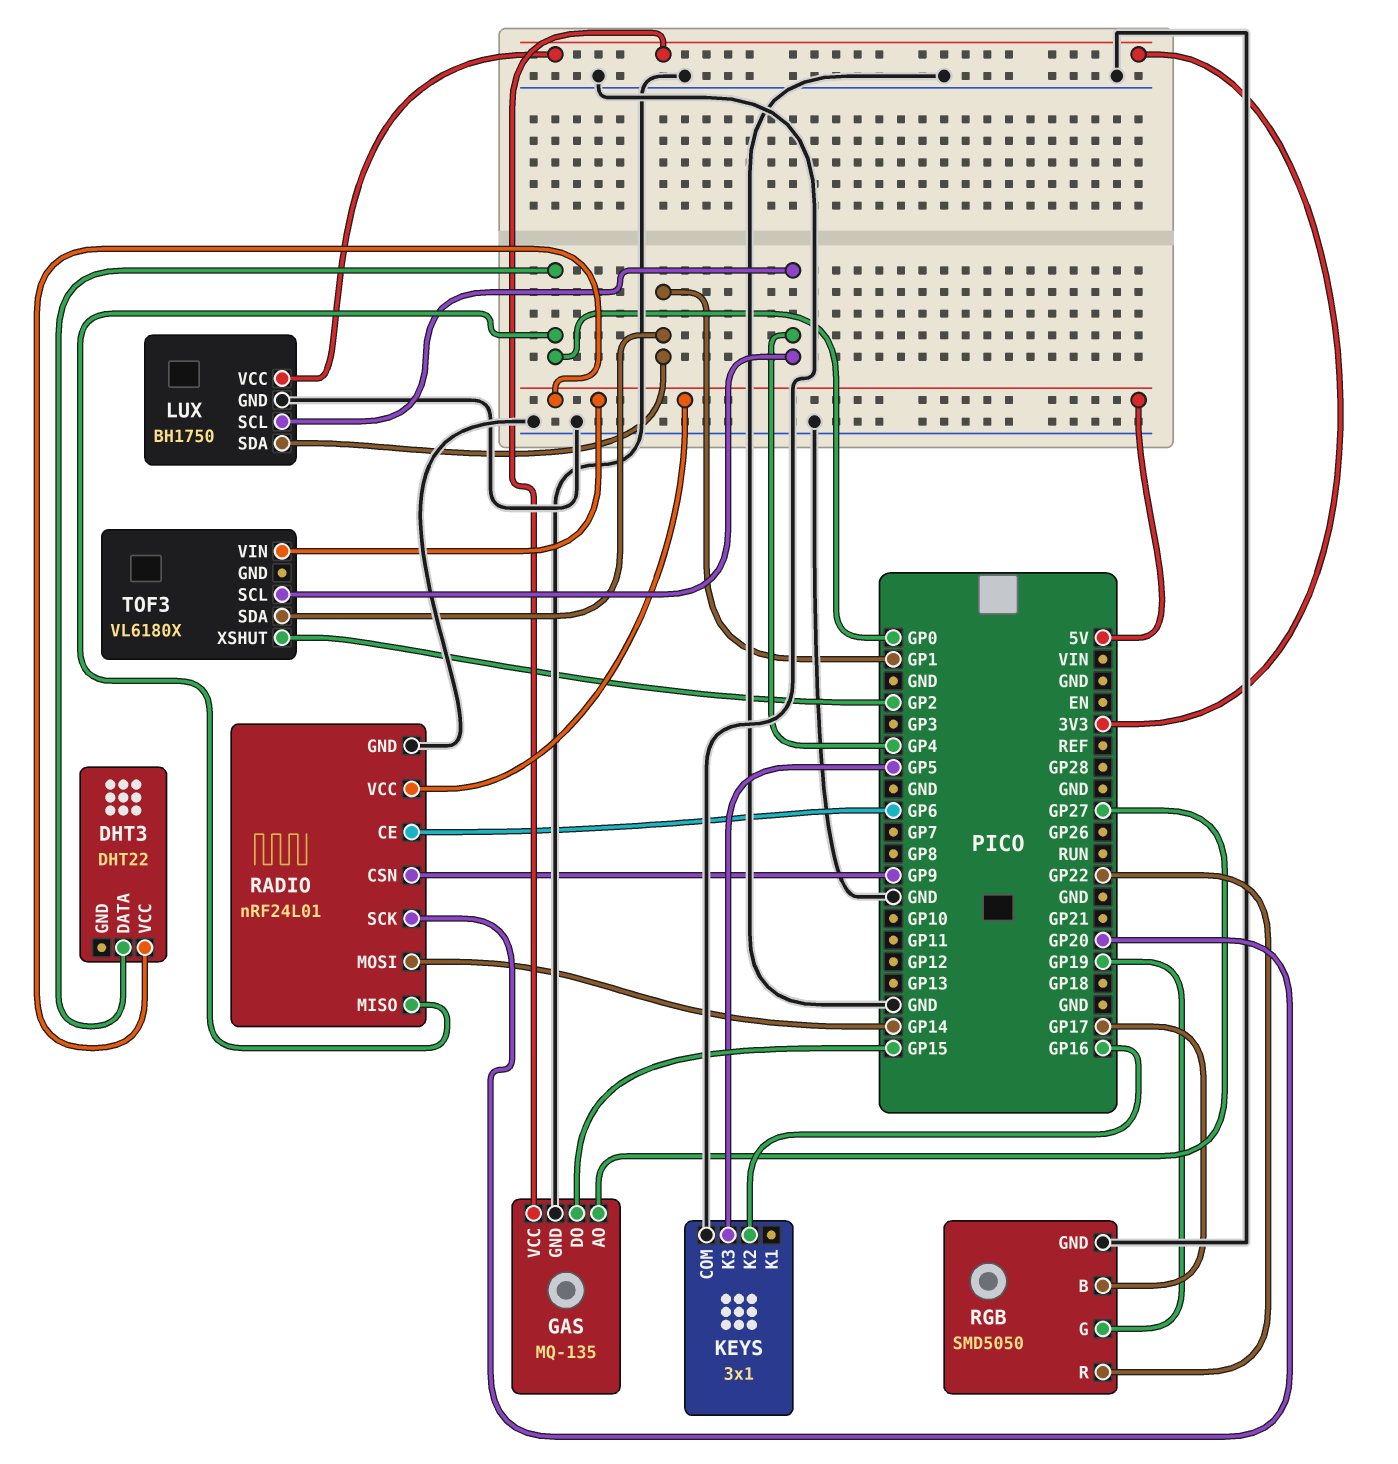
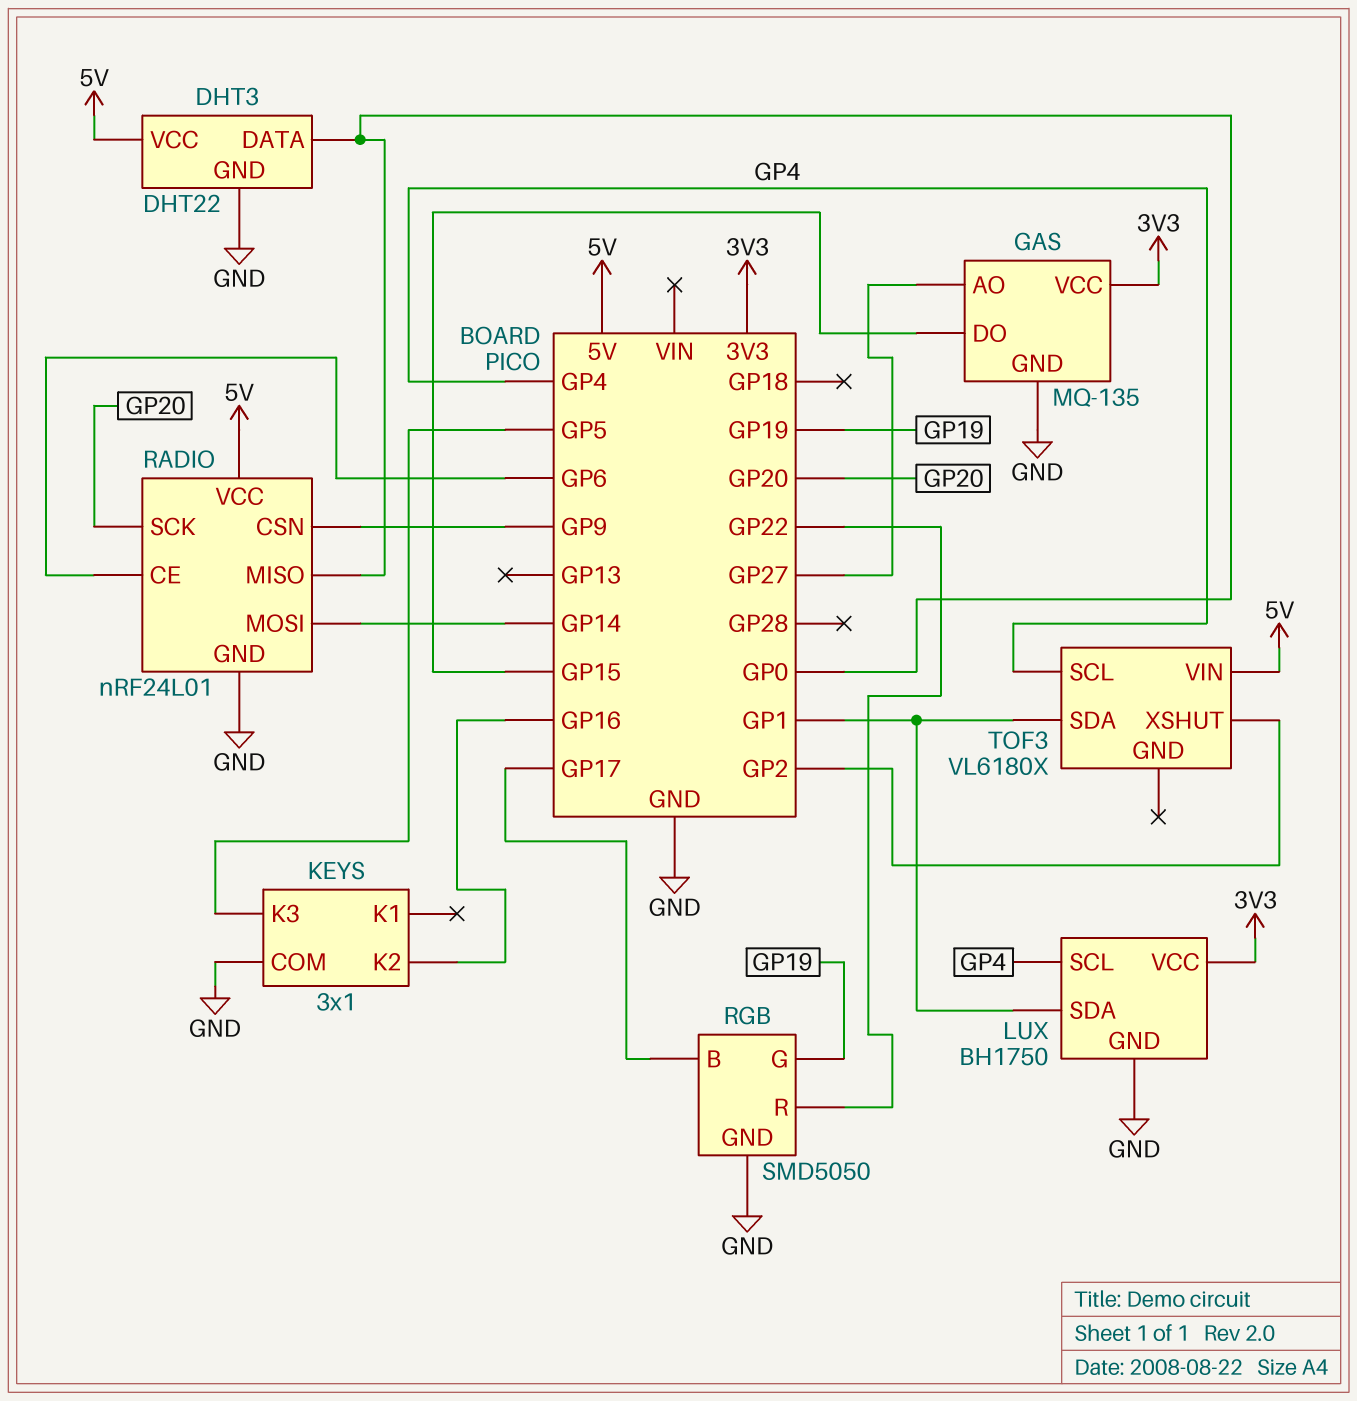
DHT3 pin GND: none -> GND

